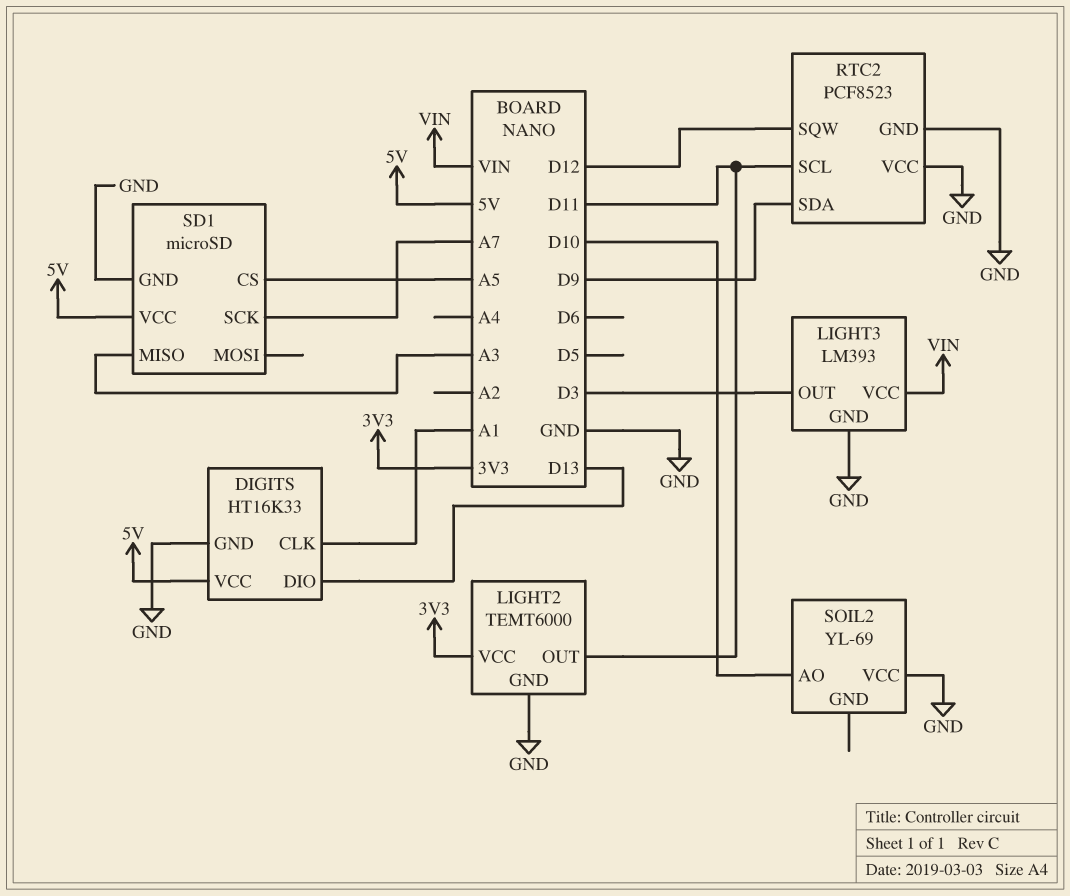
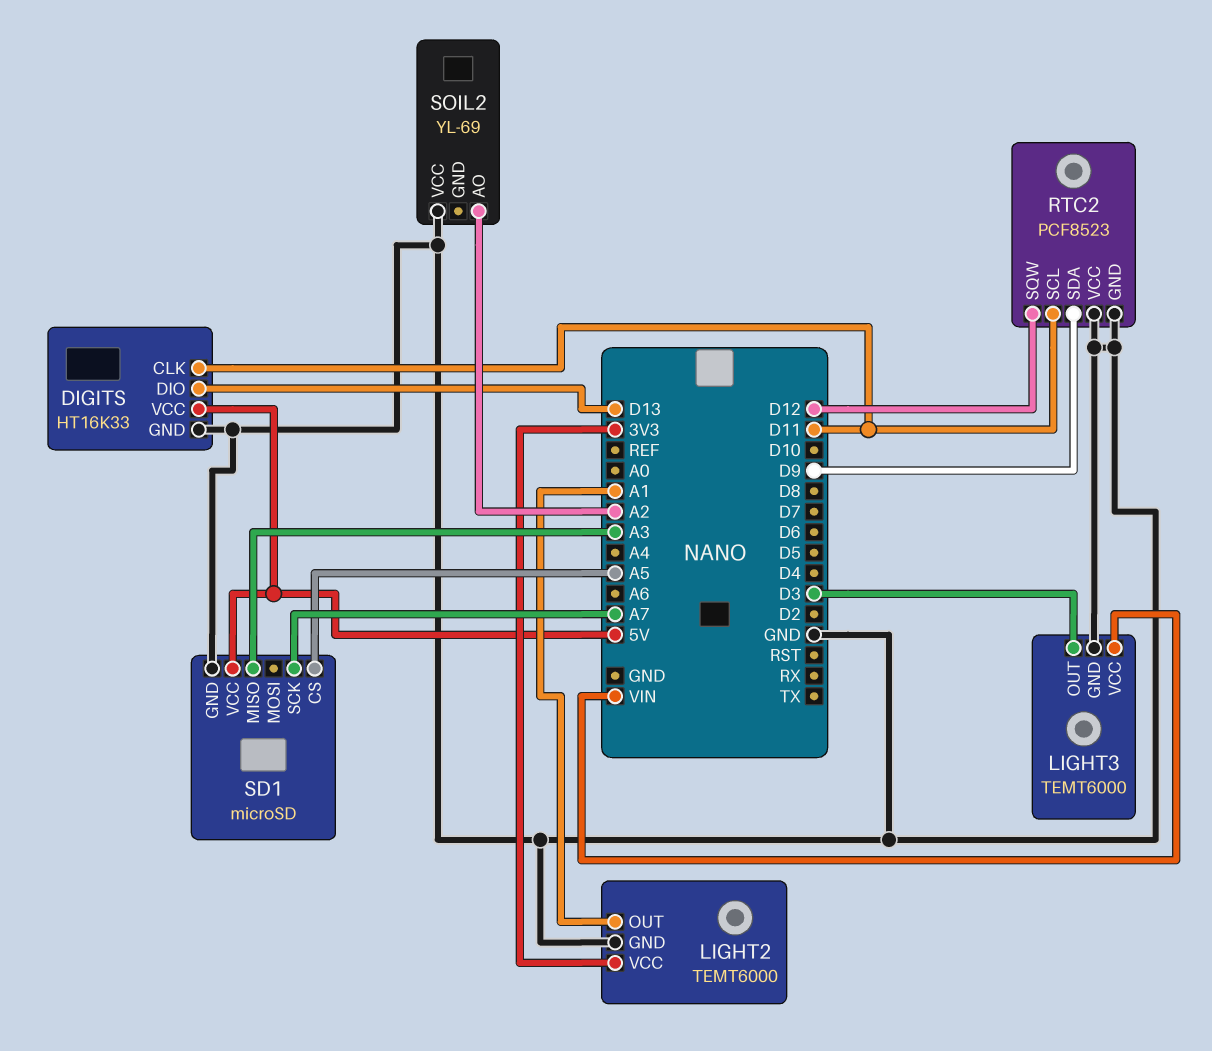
DIGITS pin CLK: A1 -> D11
LIGHT2 pin OUT: D11 -> A1
LIGHT3: LM393 -> TEMT6000
SOIL2 pin AO: D10 -> A2

